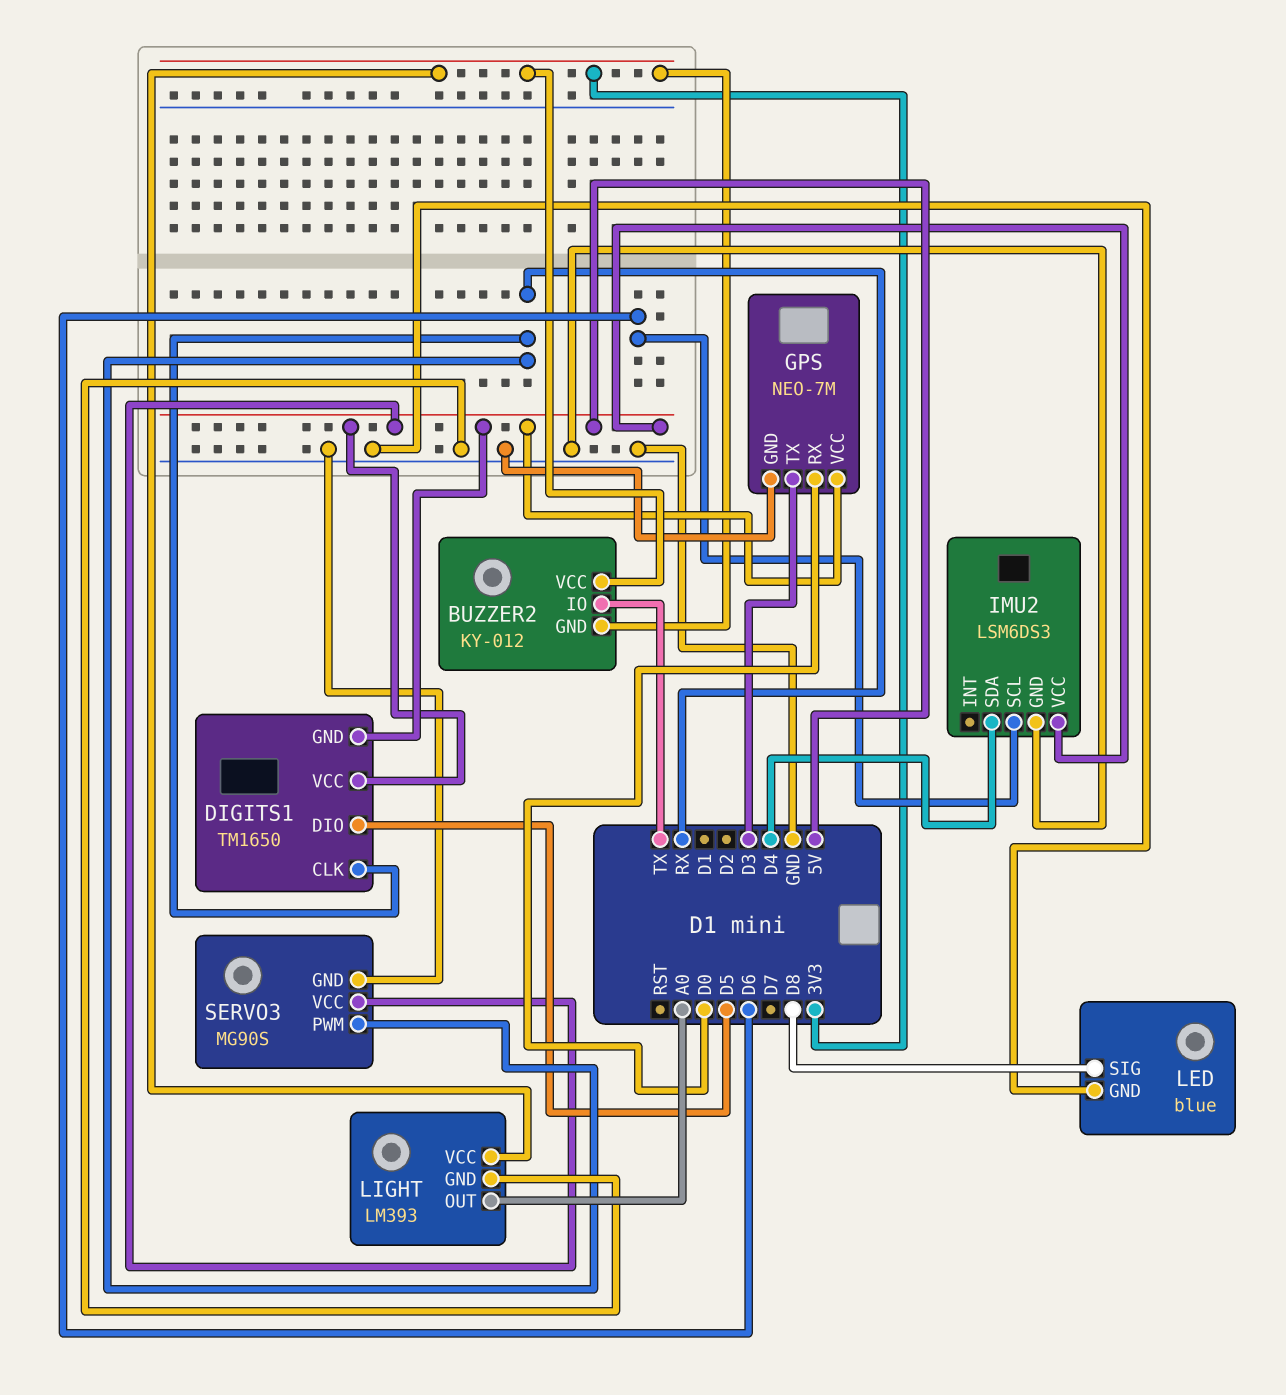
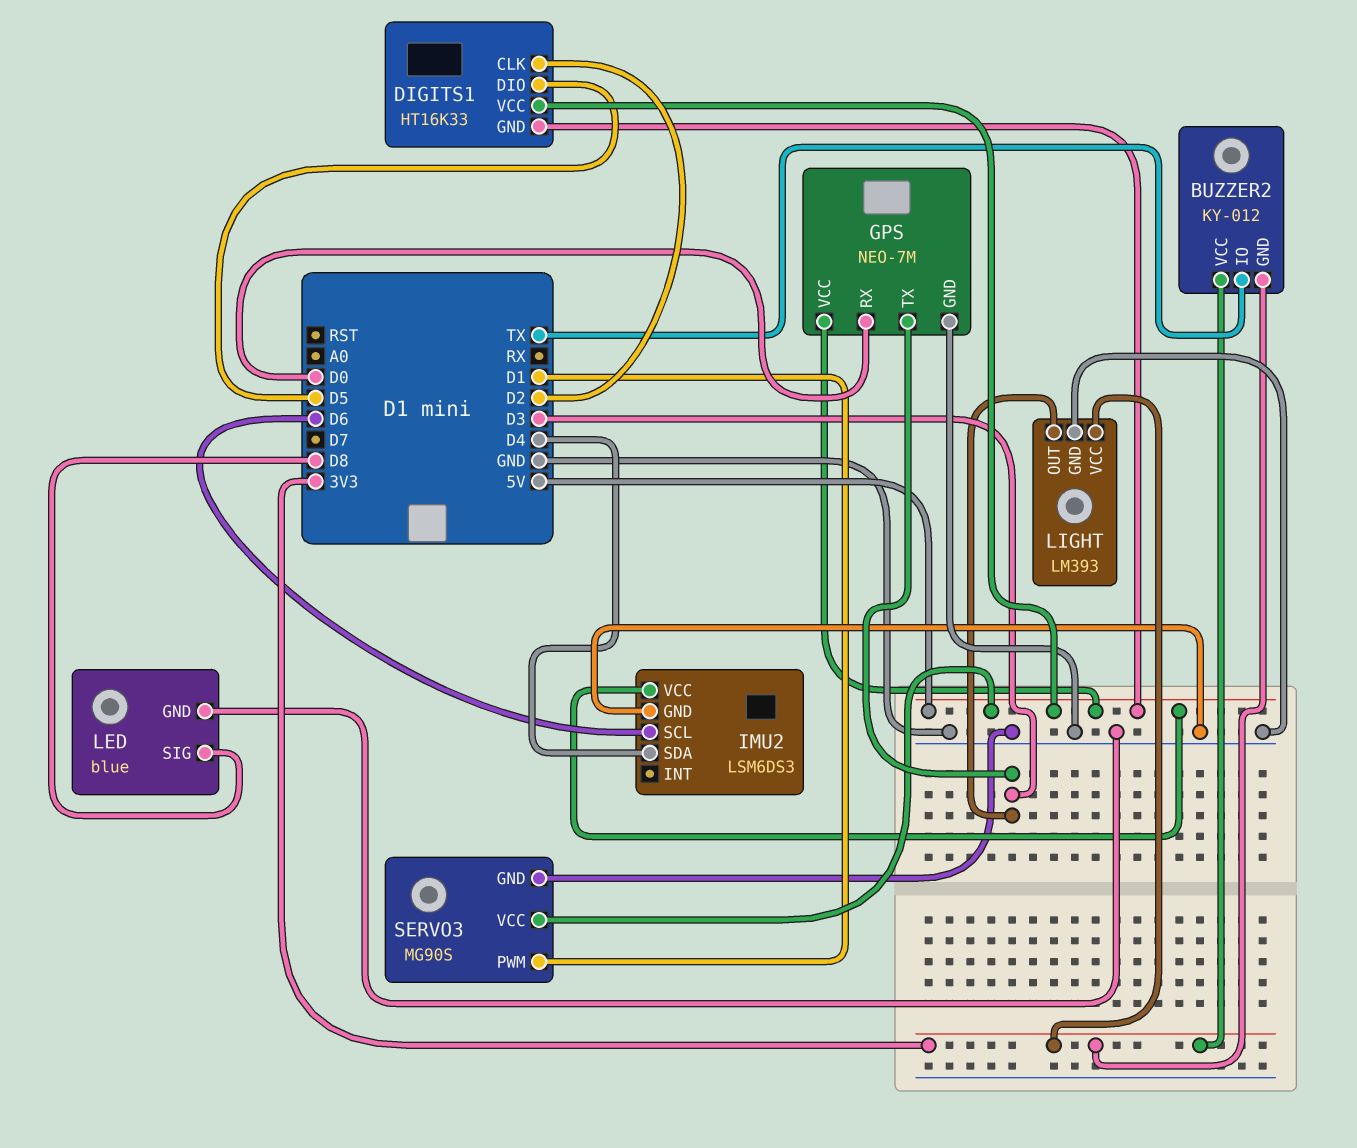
DIGITS1: TM1650 -> HT16K33
DIGITS1 pin CLK: RX -> D2
LIGHT pin OUT: A0 -> D3
SERVO3 pin PWM: RX -> D1

